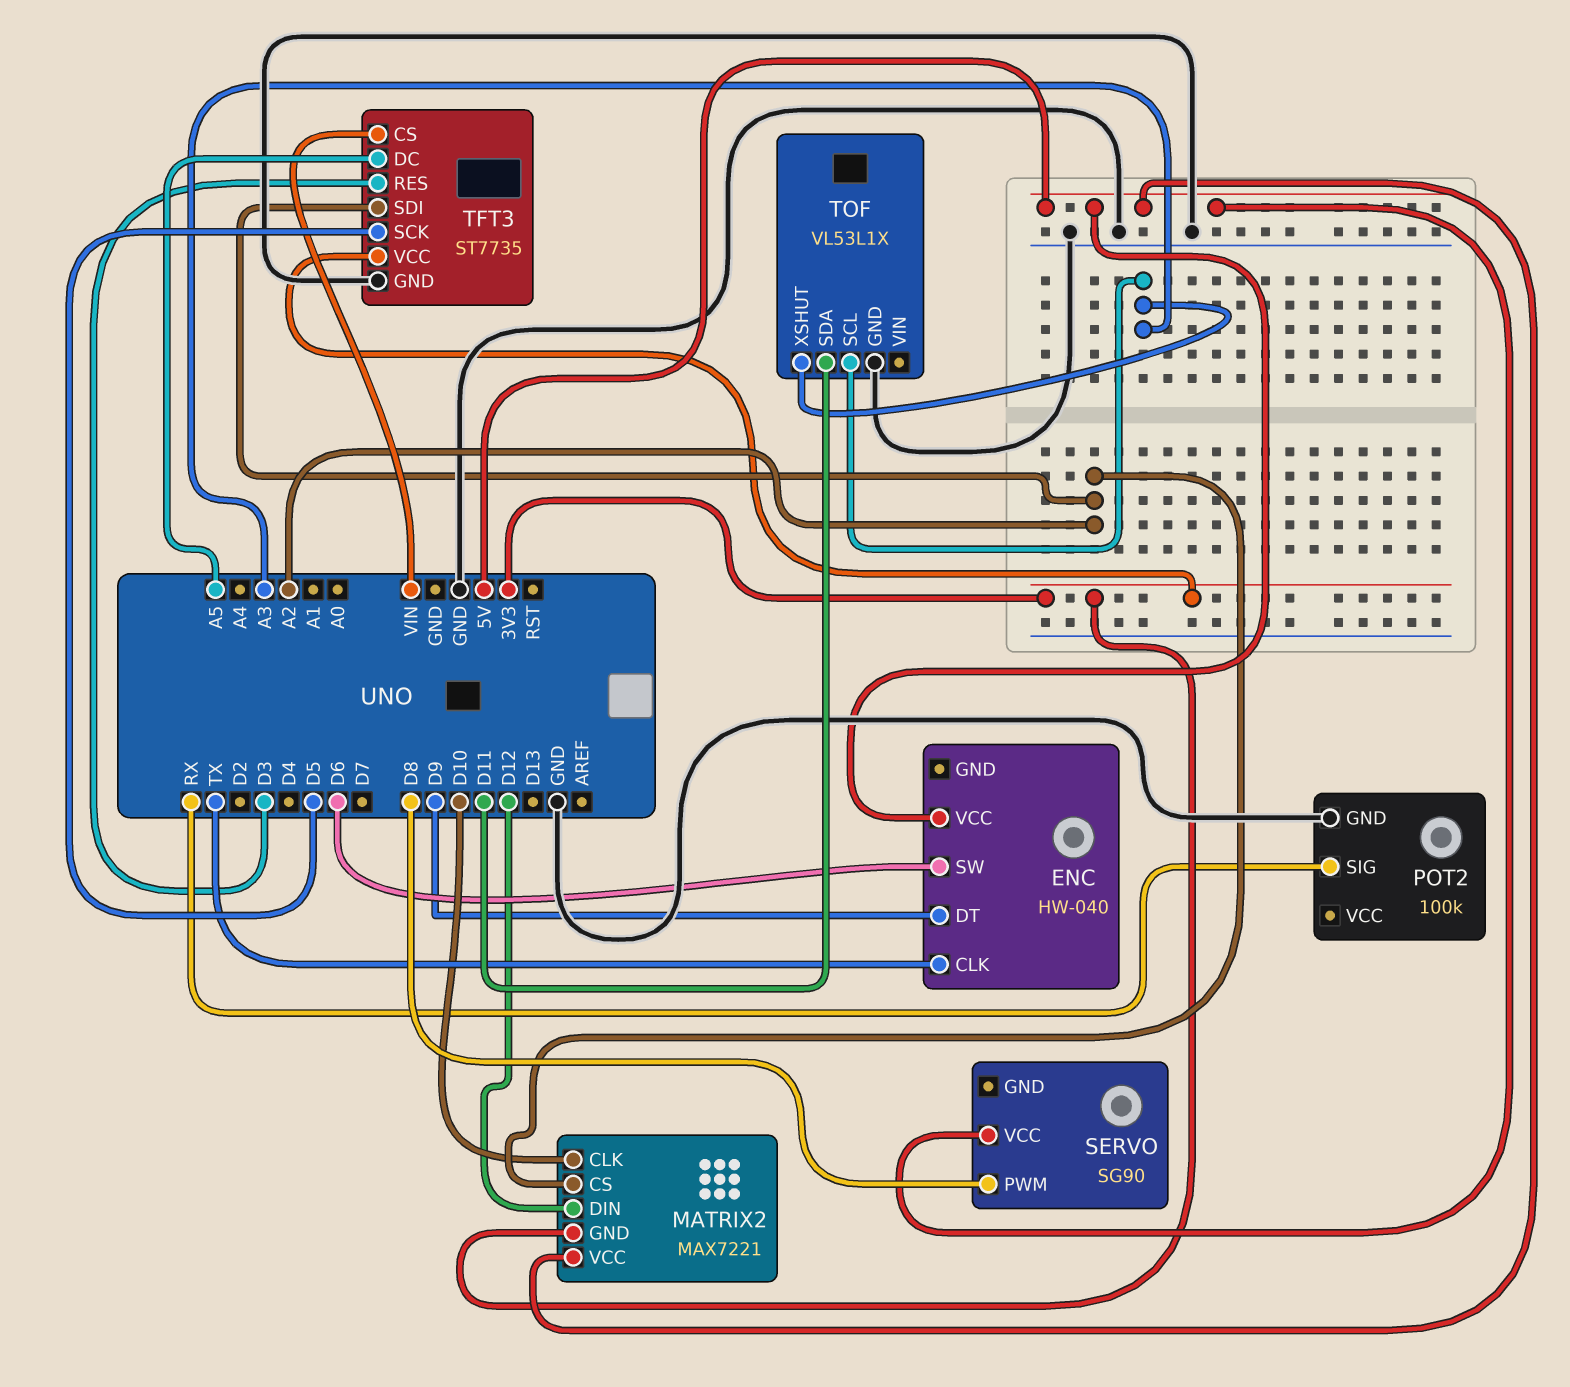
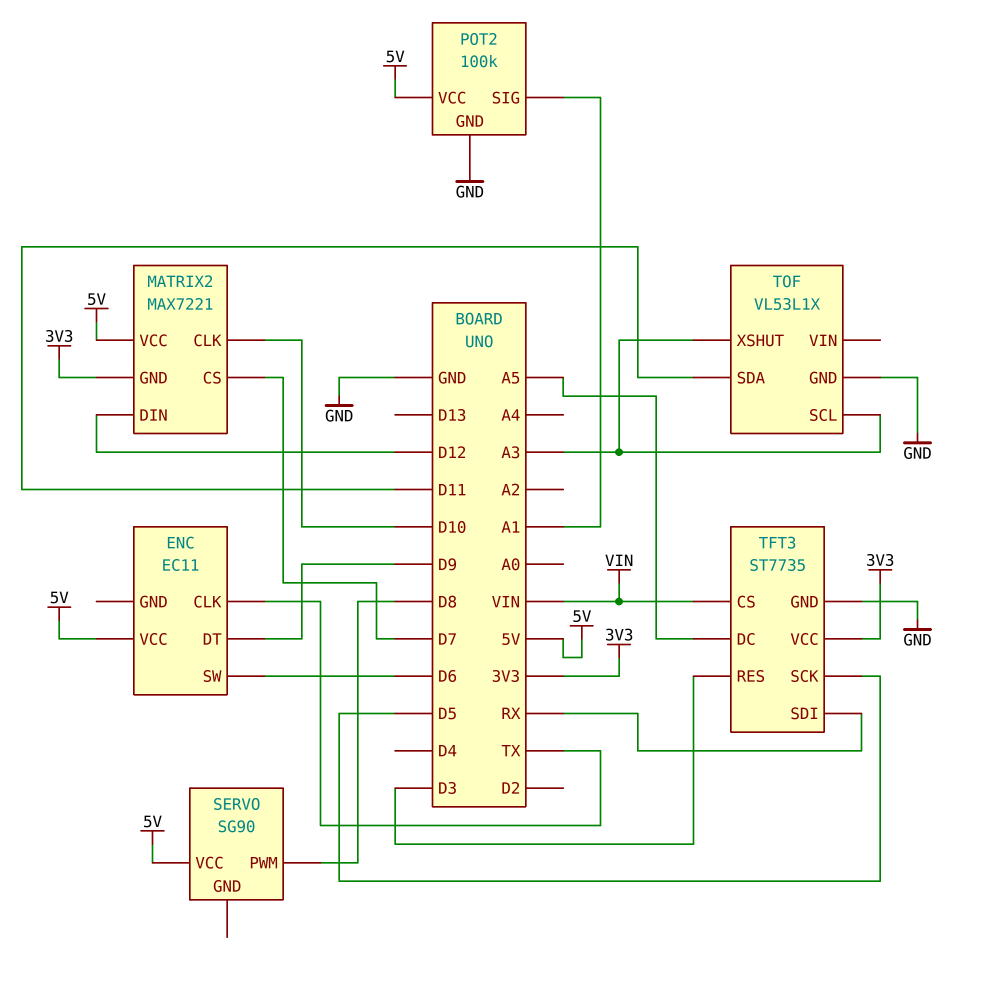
ENC: HW-040 -> EC11
MATRIX2 pin CS: A2 -> D7
POT2 pin SIG: RX -> A1
POT2 pin VCC: none -> 5V
TFT3 pin SDI: A2 -> RX

